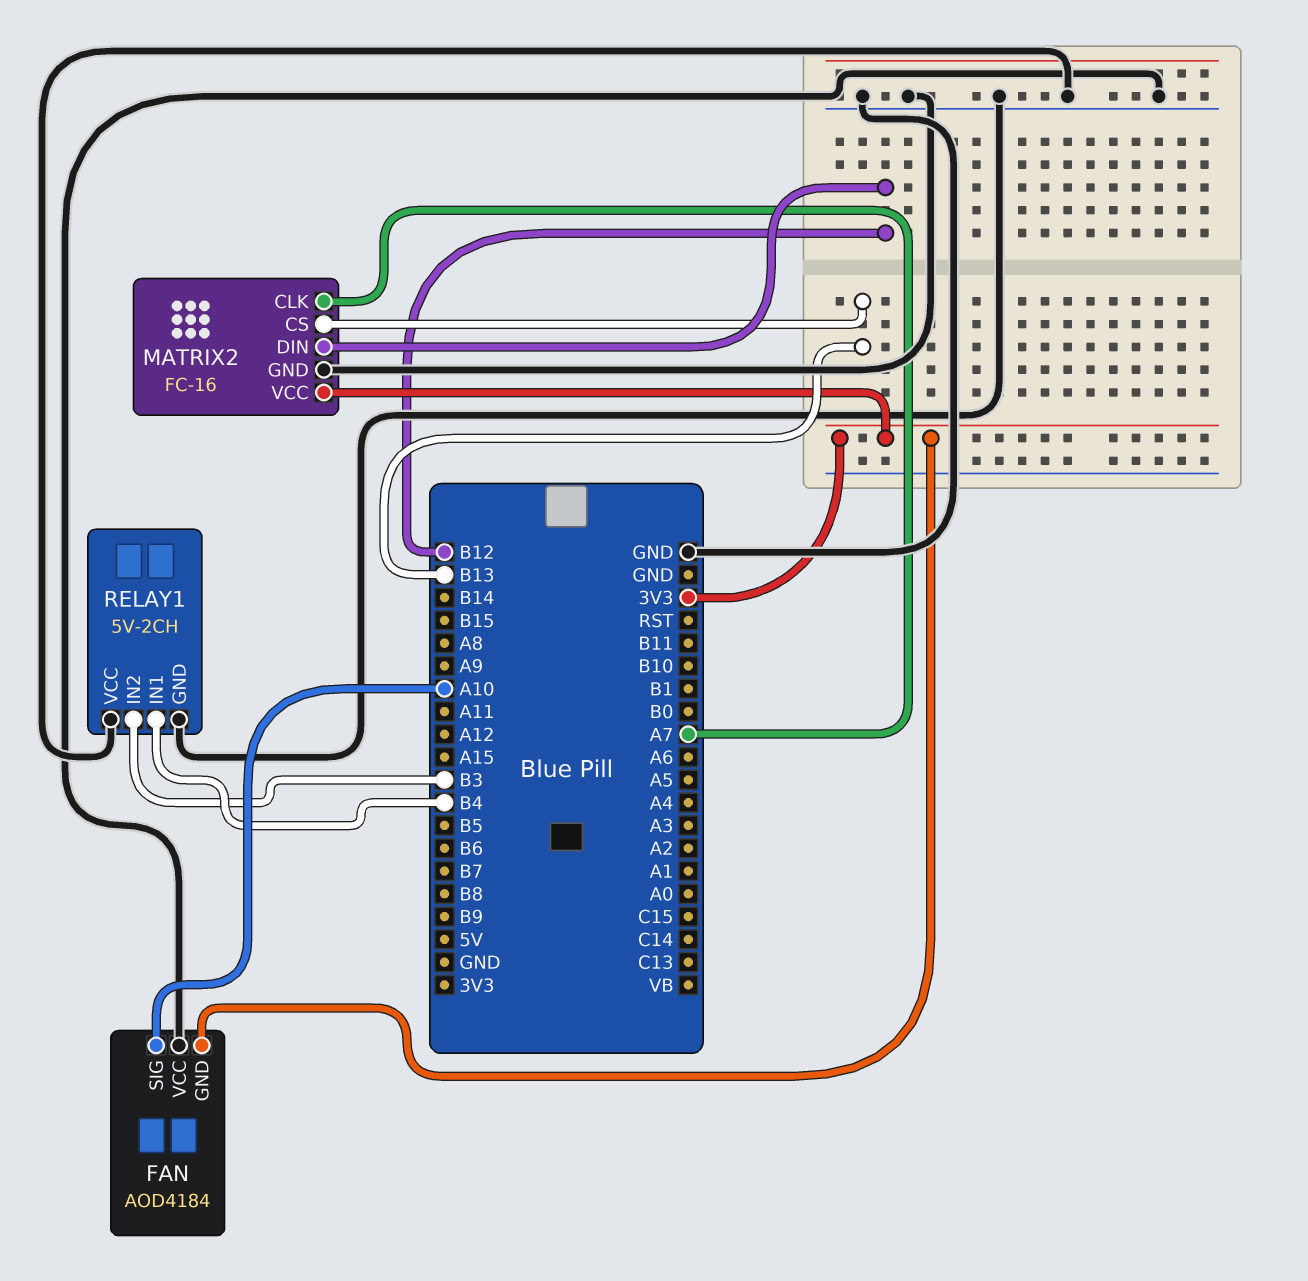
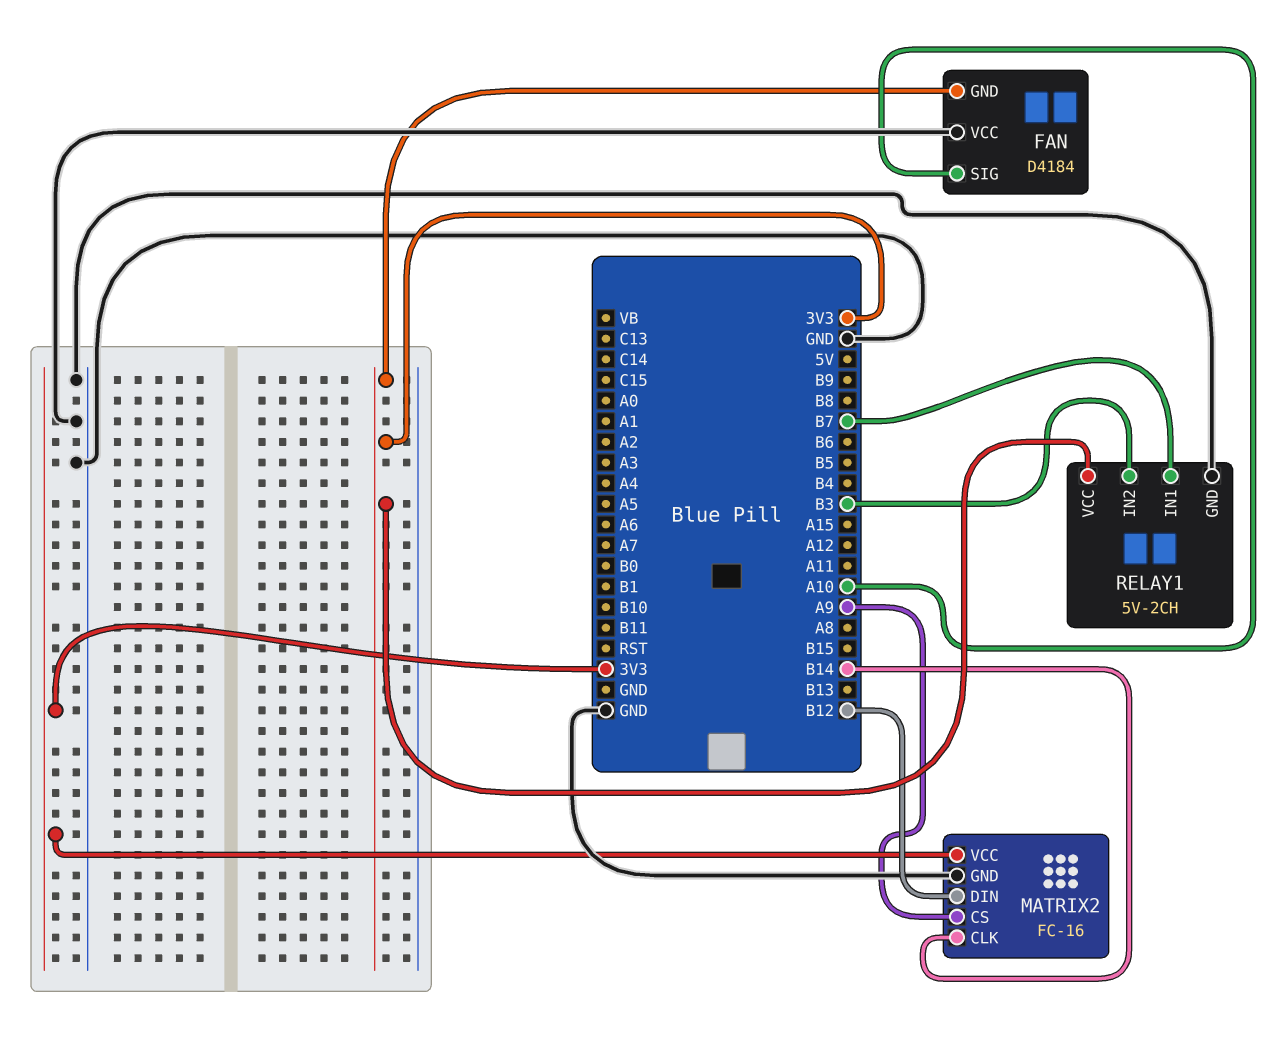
FAN: AOD4184 -> D4184
MATRIX2 pin CLK: A7 -> B14
MATRIX2 pin CS: B13 -> A9
RELAY1 pin IN1: B4 -> B7
RELAY1 pin VCC: GND -> 3V3

